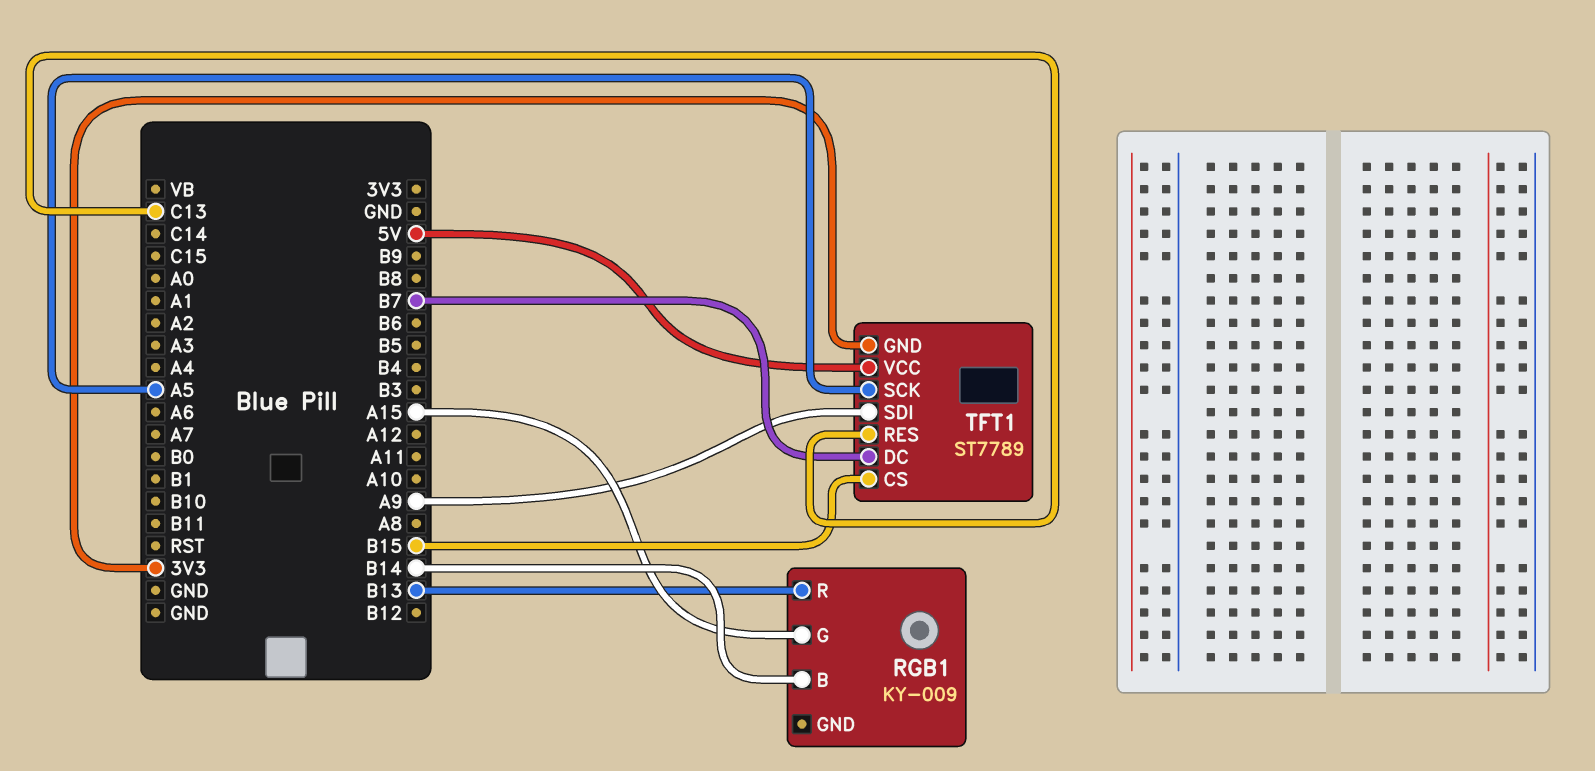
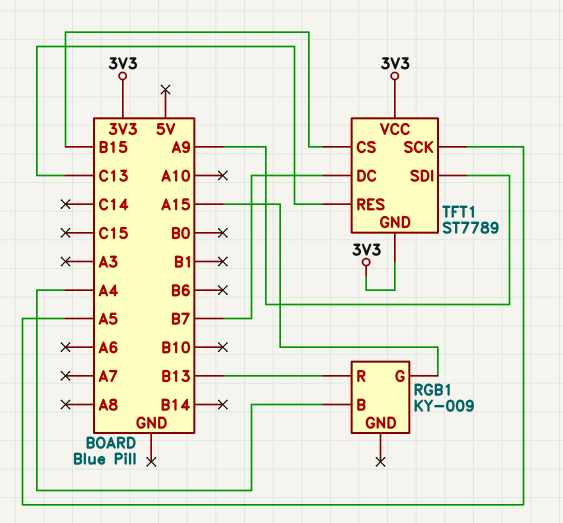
RGB1 pin B: B14 -> A4
TFT1 pin VCC: 5V -> 3V3

